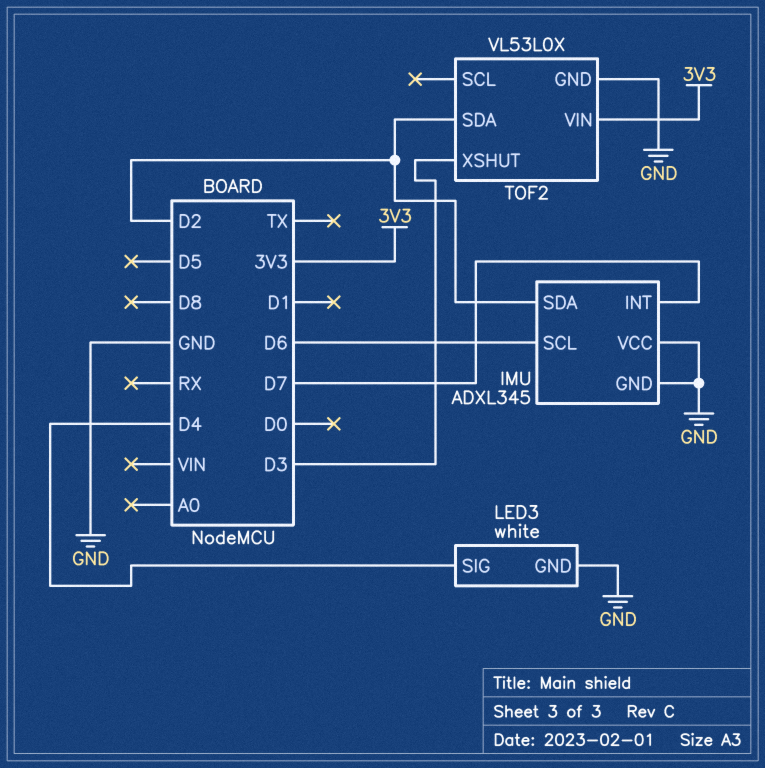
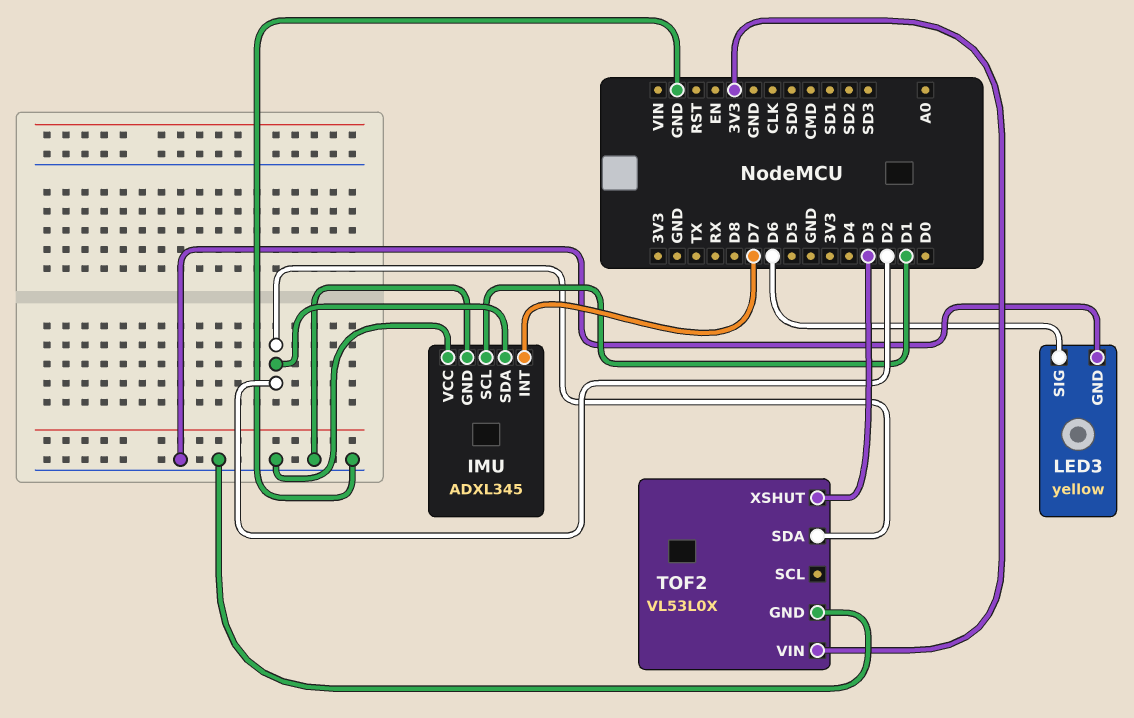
IMU pin SCL: D6 -> D1
LED3: white -> yellow
LED3 pin SIG: D4 -> D6

